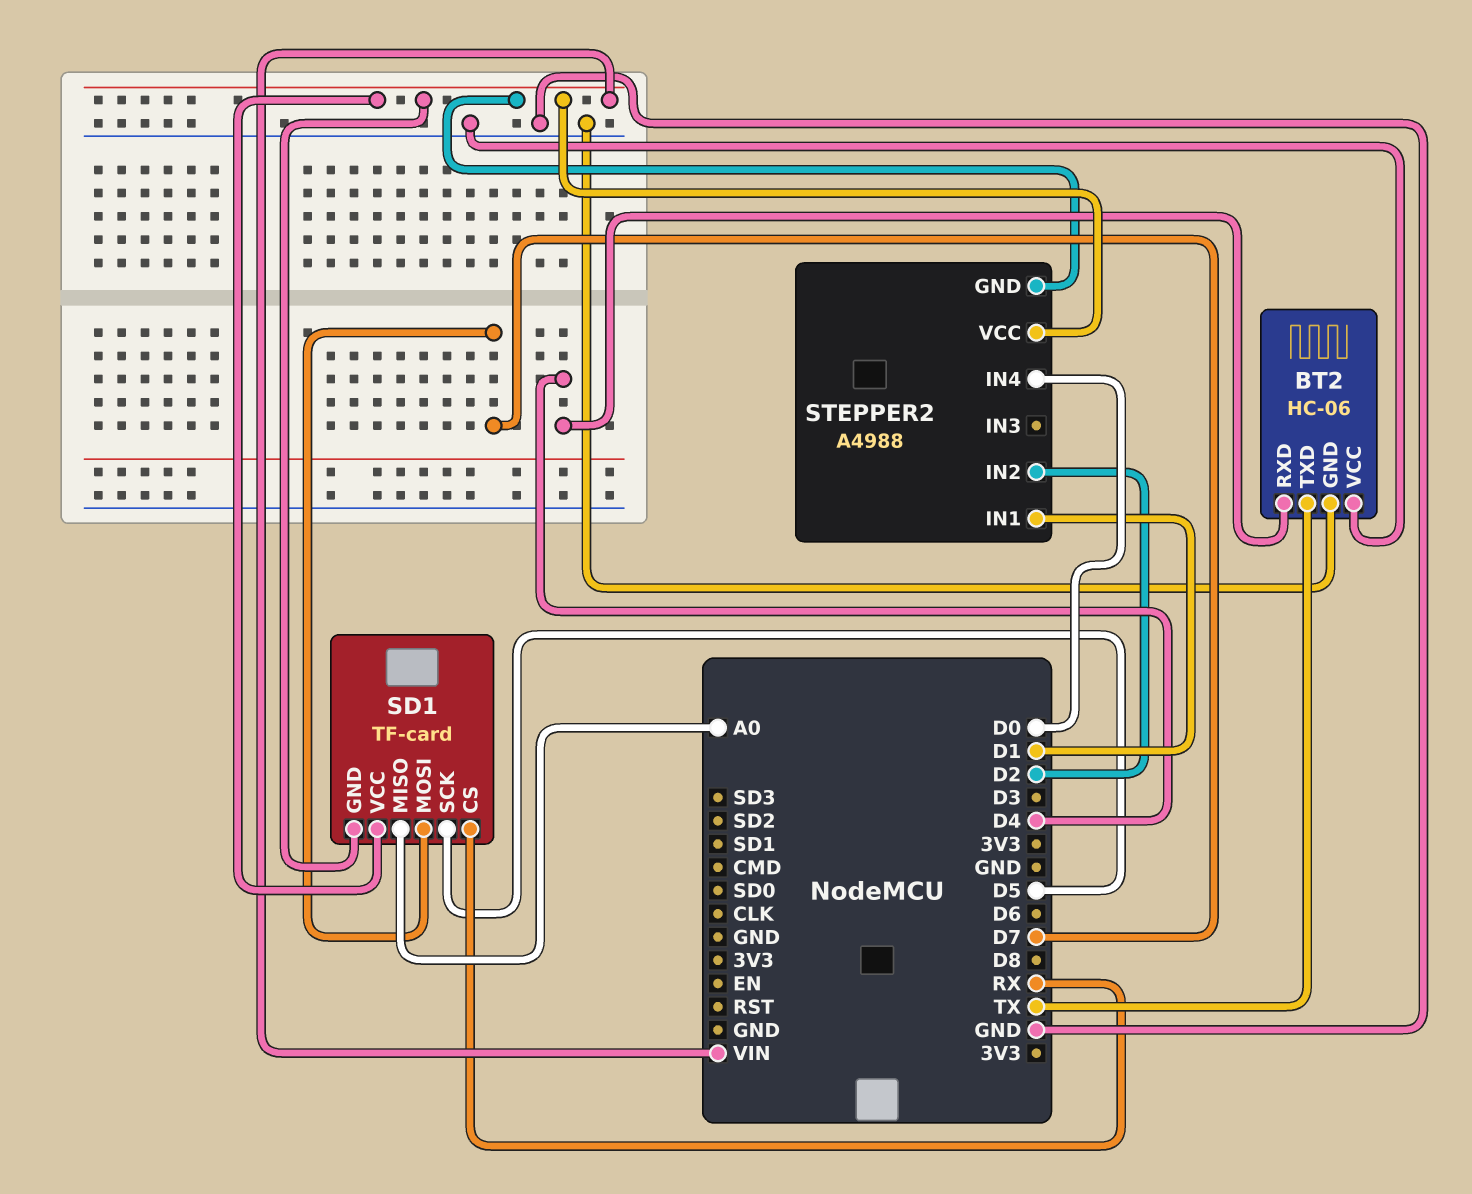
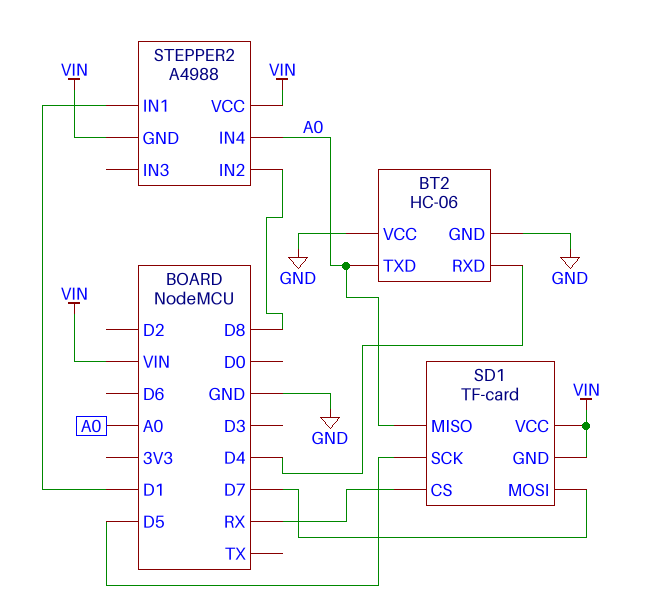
BT2 pin TXD: TX -> A0
STEPPER2 pin IN2: D2 -> D8
STEPPER2 pin IN4: D0 -> A0

